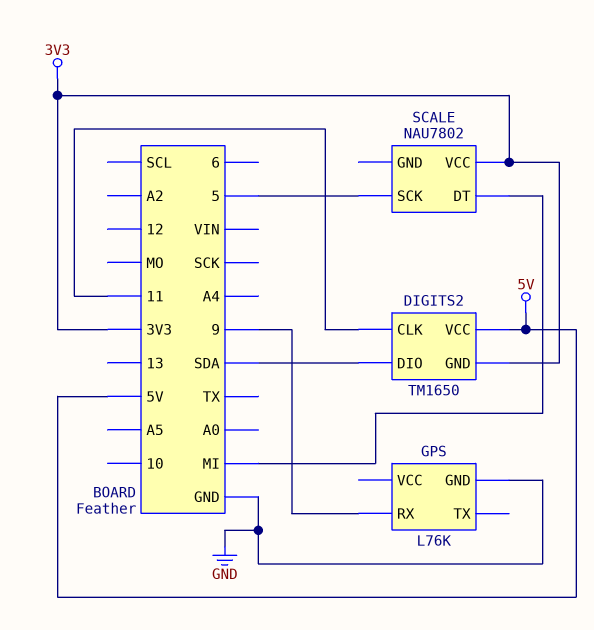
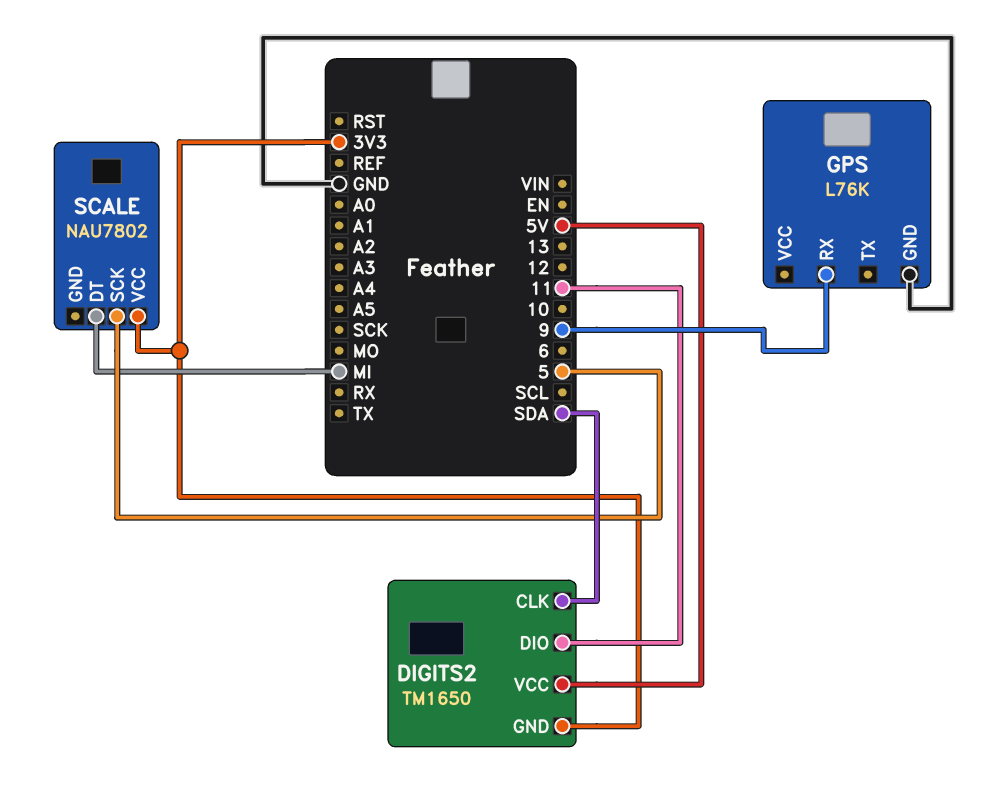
DIGITS2 pin CLK: 11 -> SDA
DIGITS2 pin DIO: SDA -> 11

